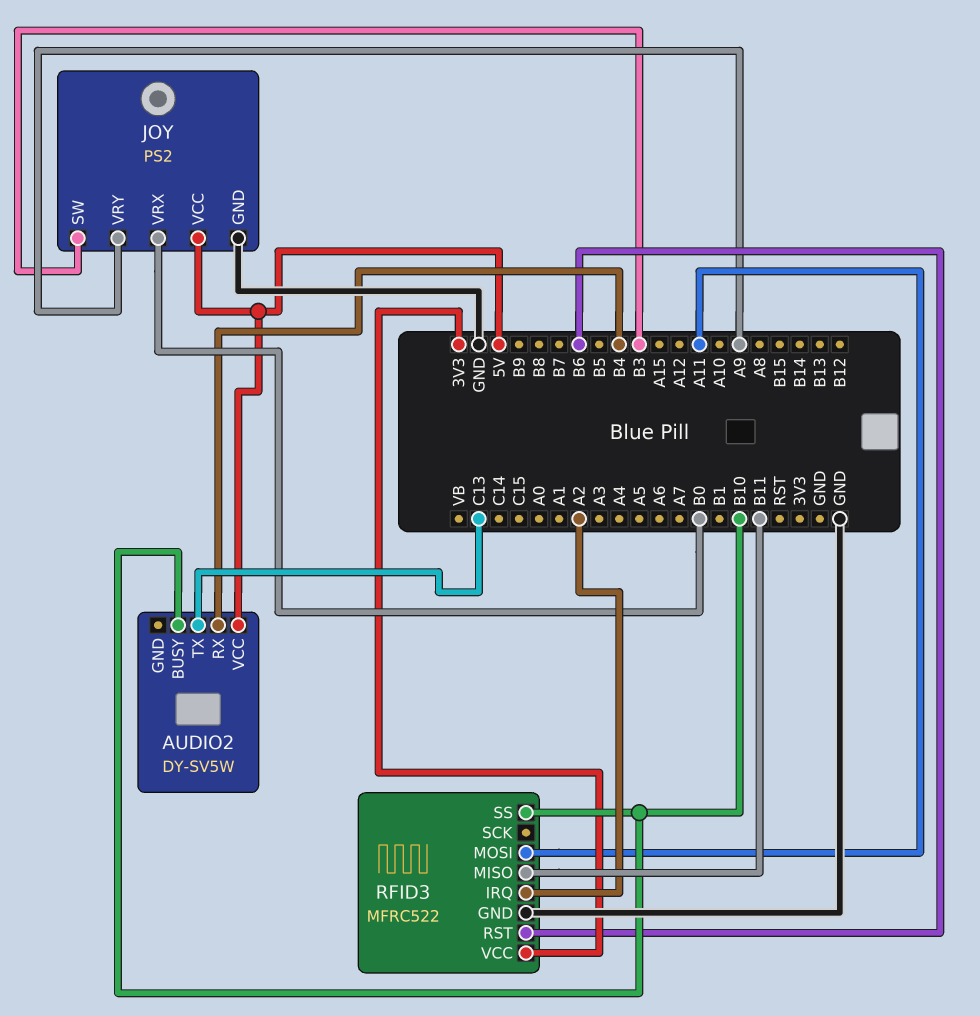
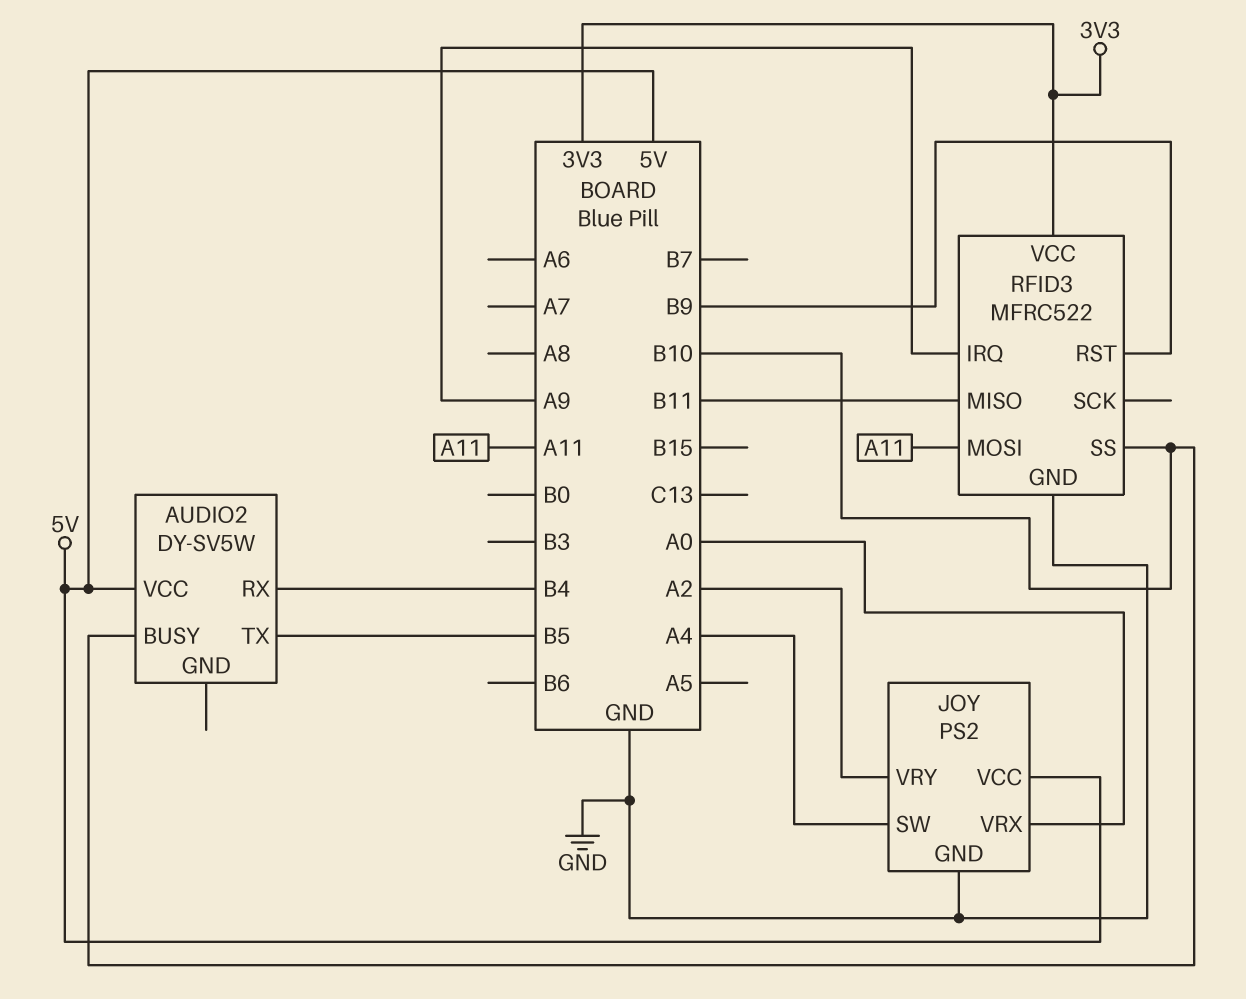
AUDIO2 pin TX: C13 -> B5
JOY pin SW: B3 -> A4
JOY pin VRX: B0 -> A0
JOY pin VRY: A9 -> A2
RFID3 pin IRQ: A2 -> A9
RFID3 pin RST: B6 -> B9

